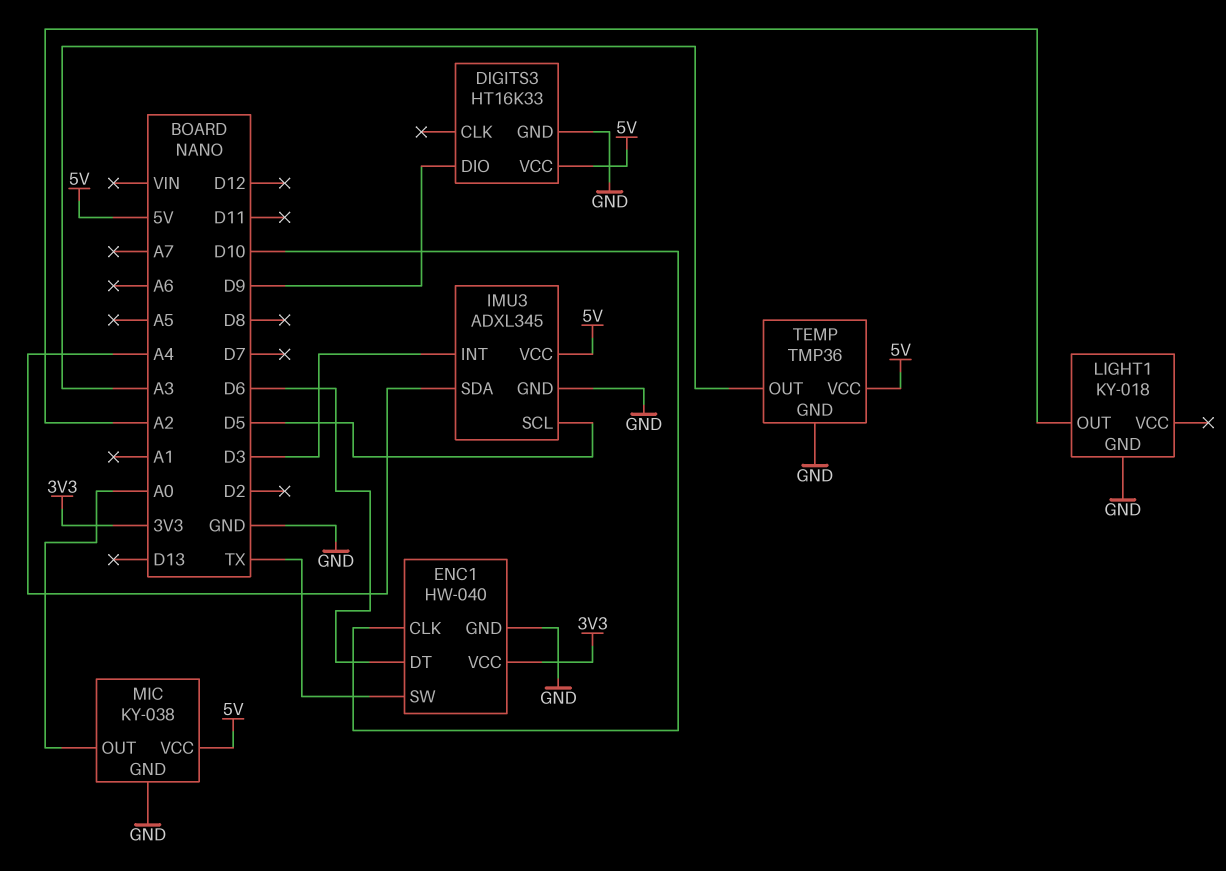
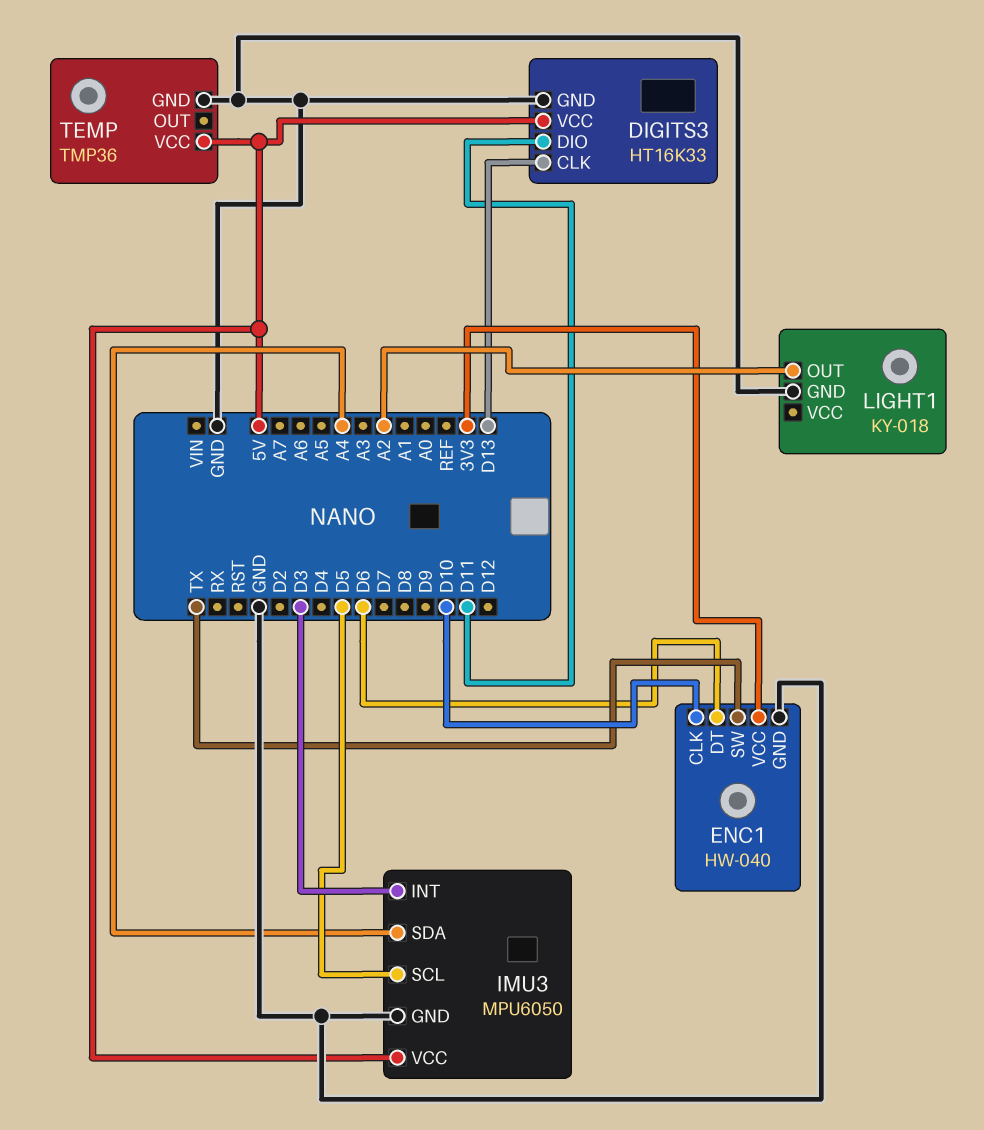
DIGITS3 pin CLK: none -> D13
DIGITS3 pin DIO: D9 -> D11
IMU3: ADXL345 -> MPU6050
MIC: KY-038 -> none
MIC pin GND: GND -> none
MIC pin OUT: A0 -> none
MIC pin VCC: 5V -> none
TEMP pin OUT: A3 -> none

